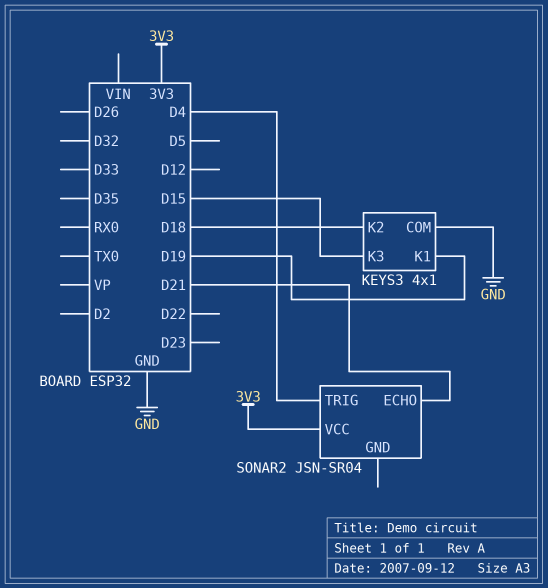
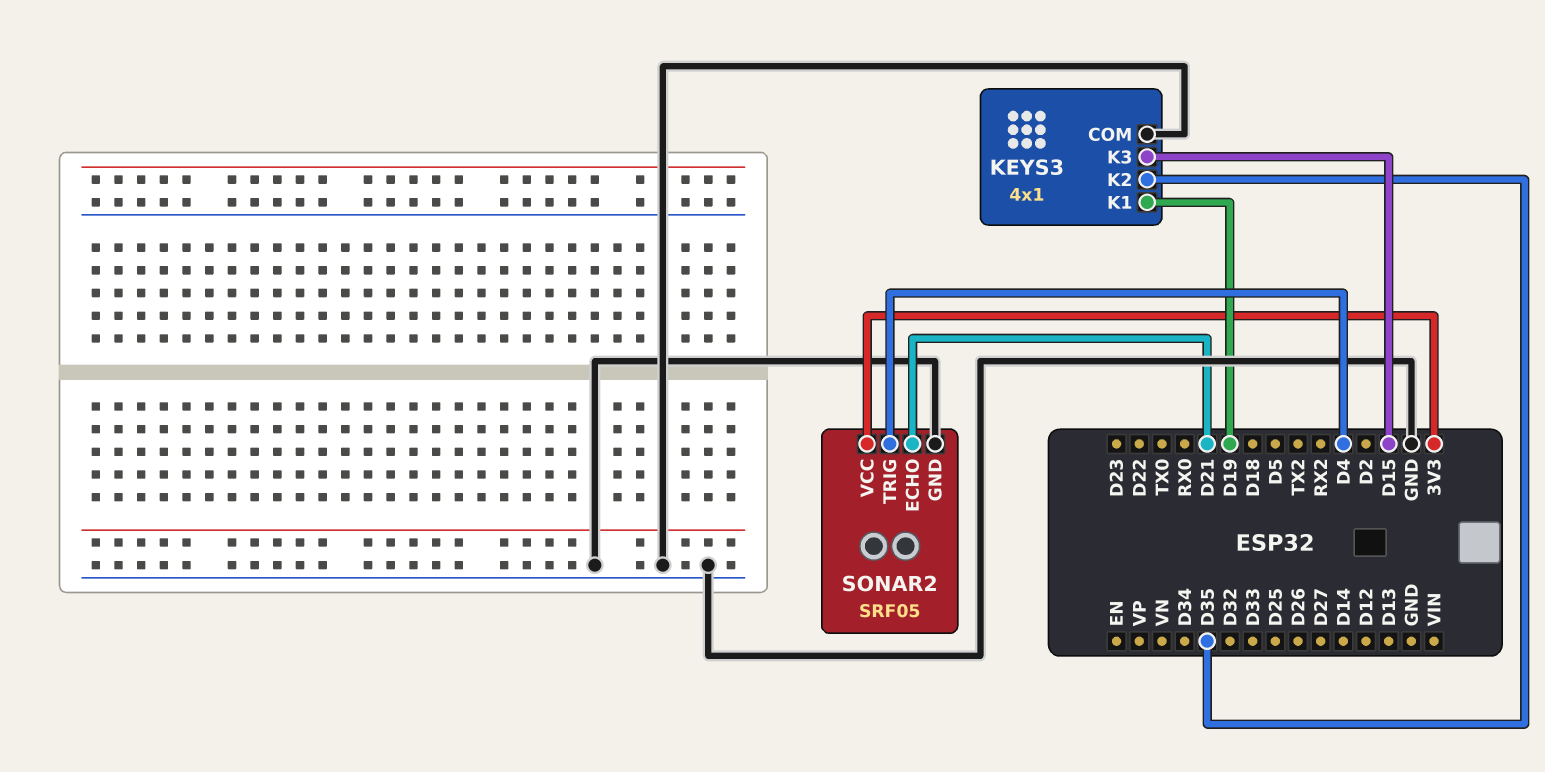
KEYS3 pin K2: D18 -> D35
SONAR2: JSN-SR04 -> SRF05
SONAR2 pin GND: none -> GND

